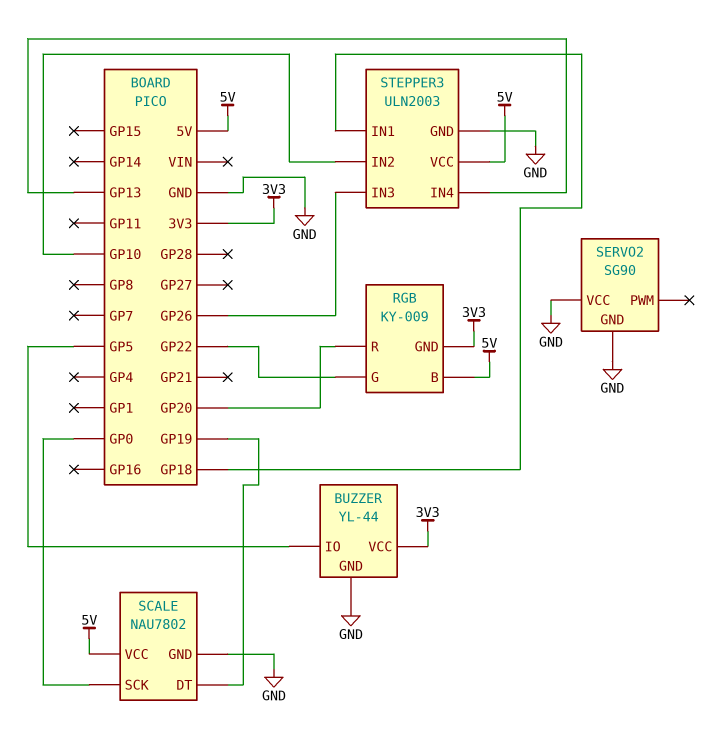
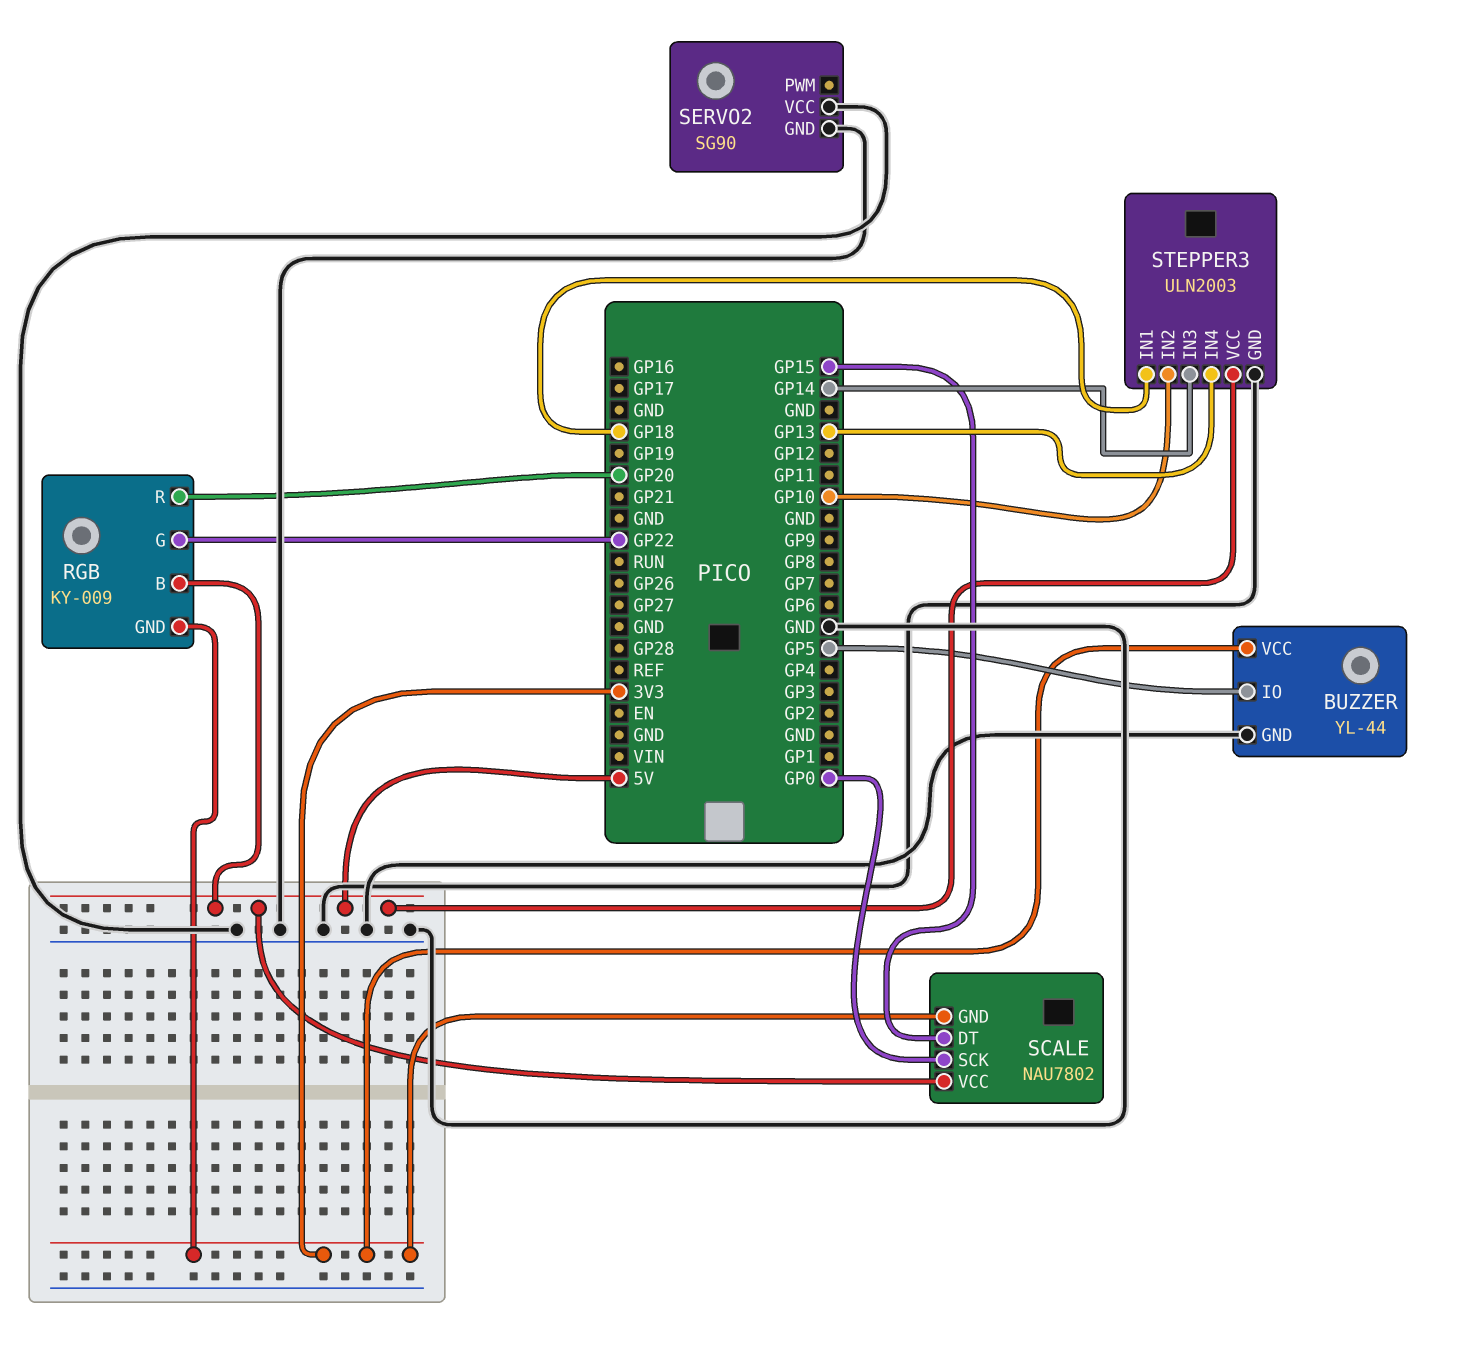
SCALE pin DT: GP19 -> GP15
SCALE pin GND: GND -> 3V3
STEPPER3 pin IN3: GP26 -> GP14

